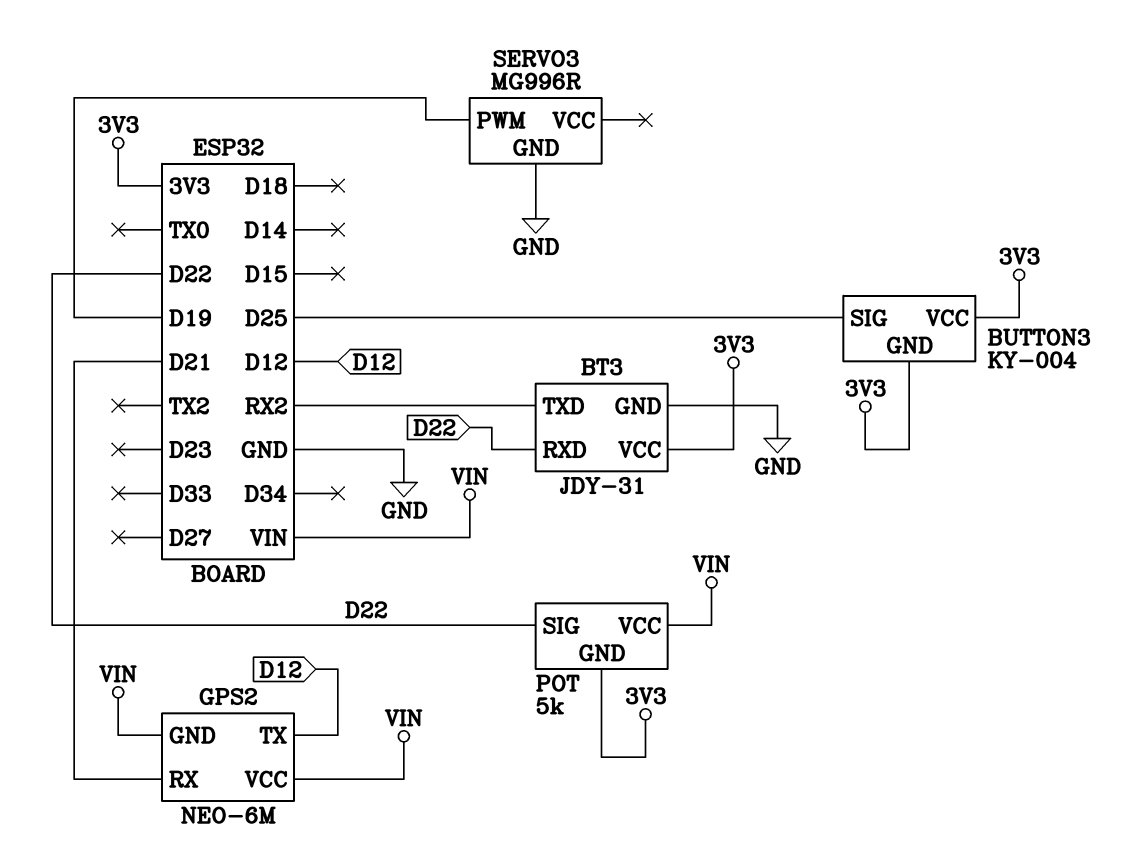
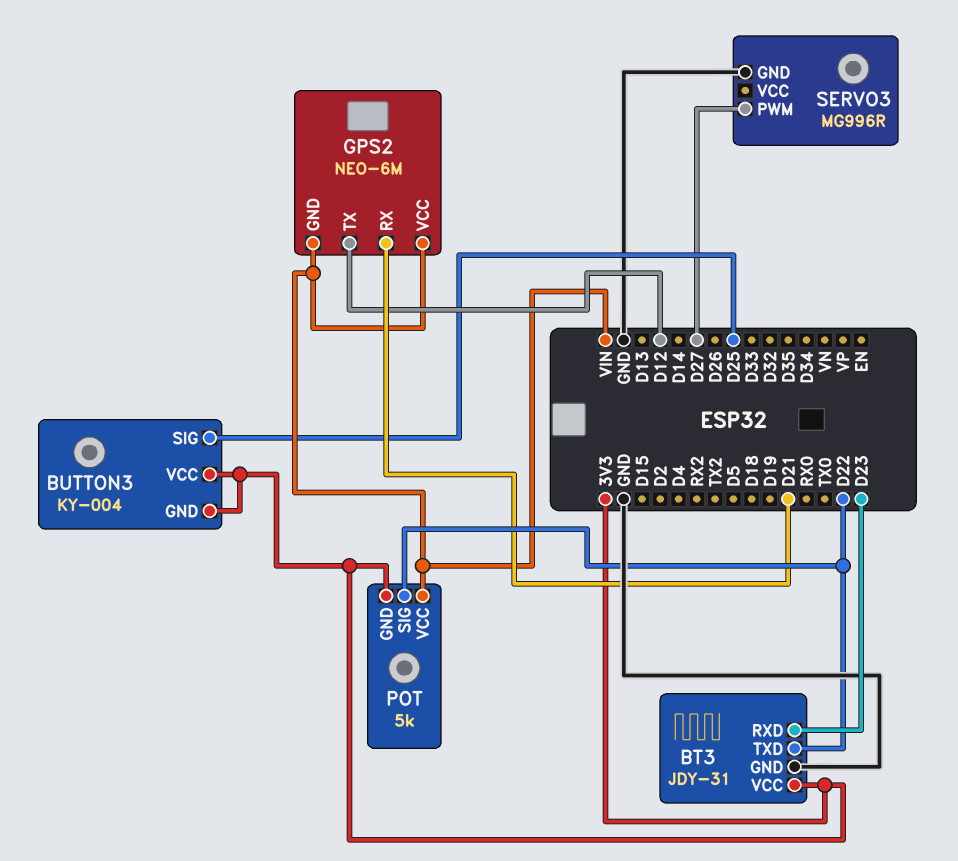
BT3 pin RXD: D22 -> D23
BT3 pin TXD: RX2 -> D22
SERVO3 pin PWM: D19 -> D27

